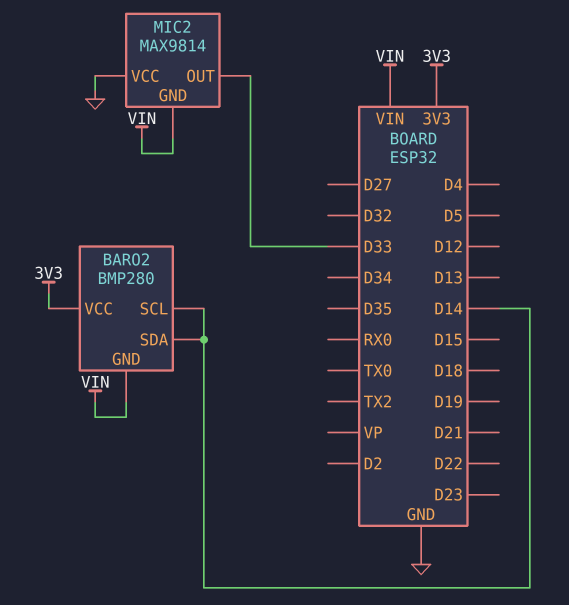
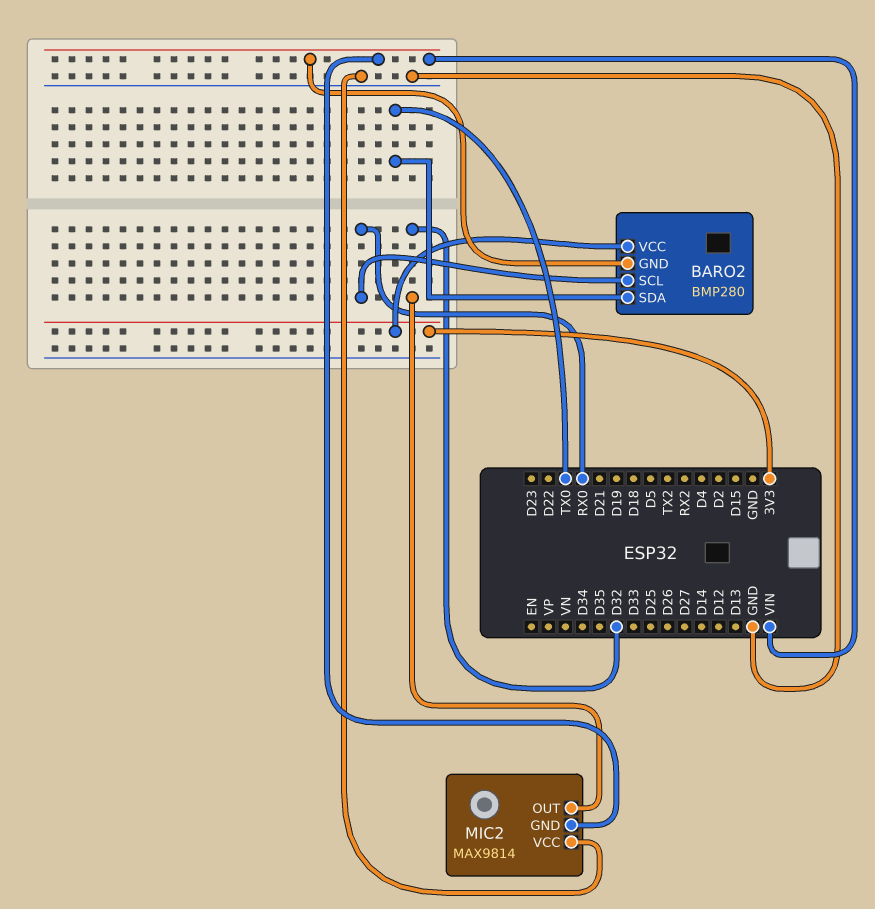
BARO2 pin SCL: D14 -> RX0
BARO2 pin SDA: D14 -> TX0
MIC2 pin OUT: D33 -> D32

